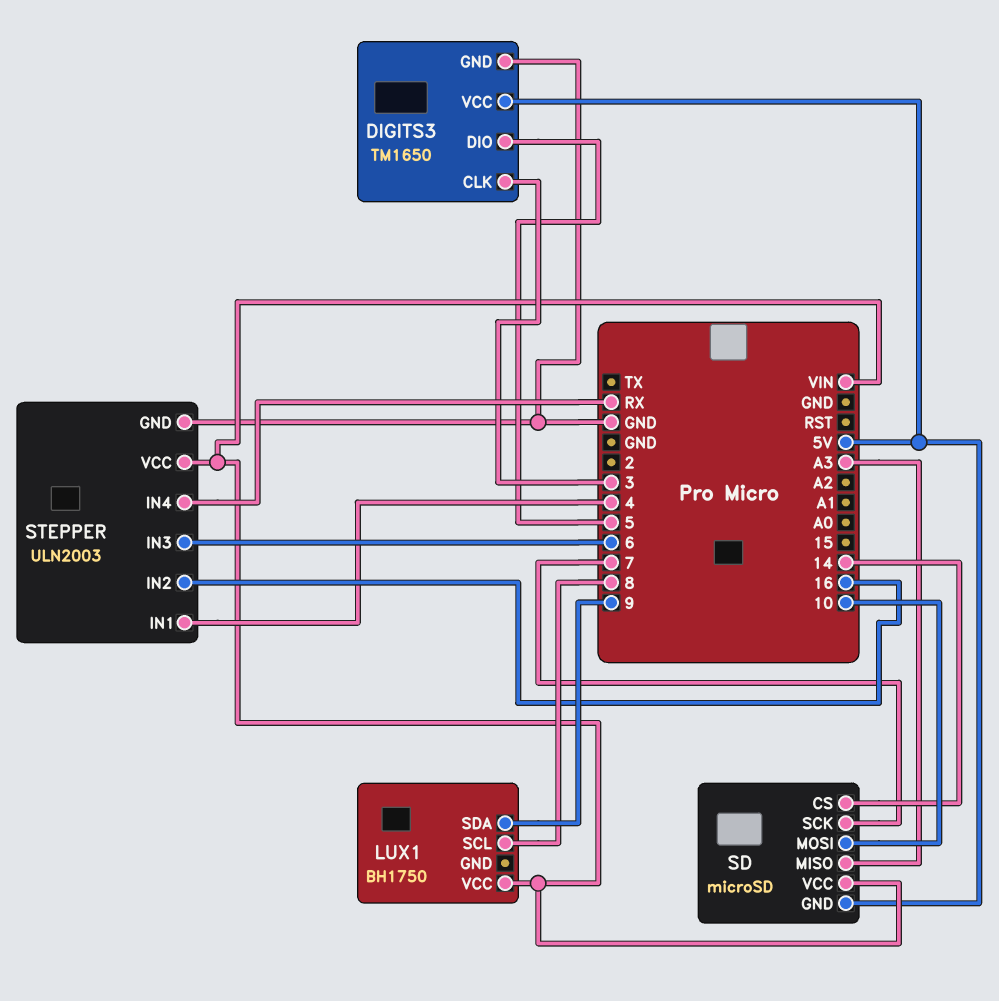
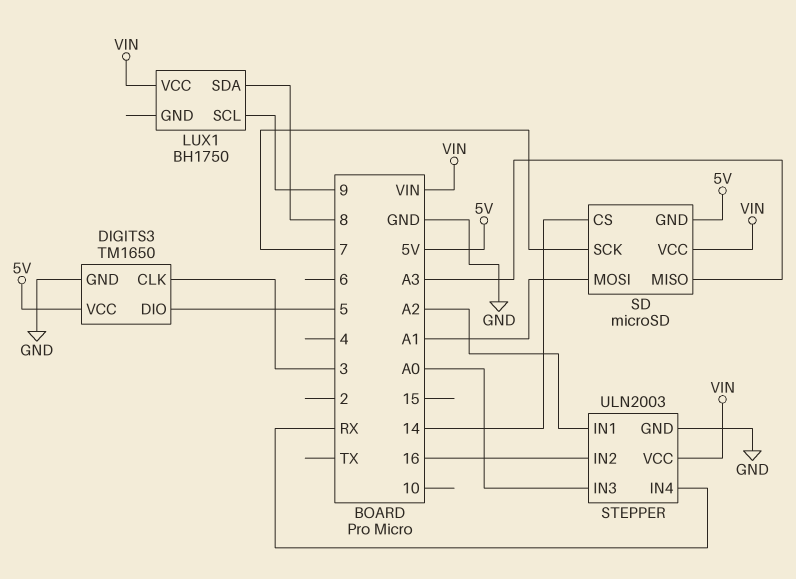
LUX1 pin SCL: 8 -> 9
LUX1 pin SDA: 9 -> 8
SD pin MOSI: 10 -> A1
STEPPER pin IN1: 4 -> A2
STEPPER pin IN3: 6 -> A0

